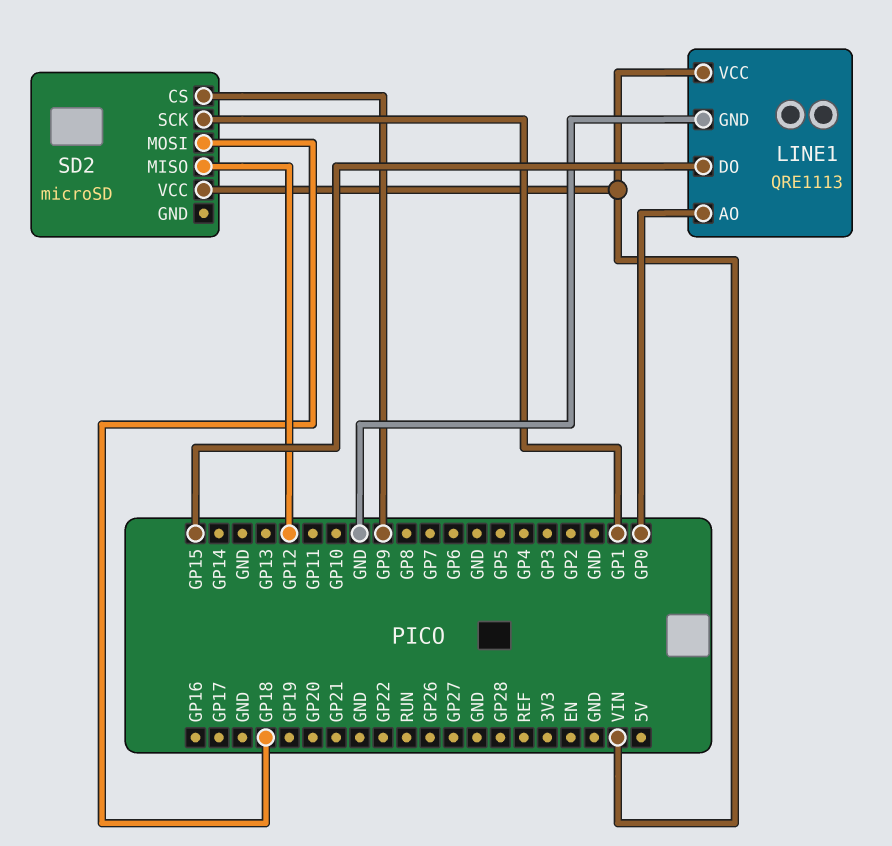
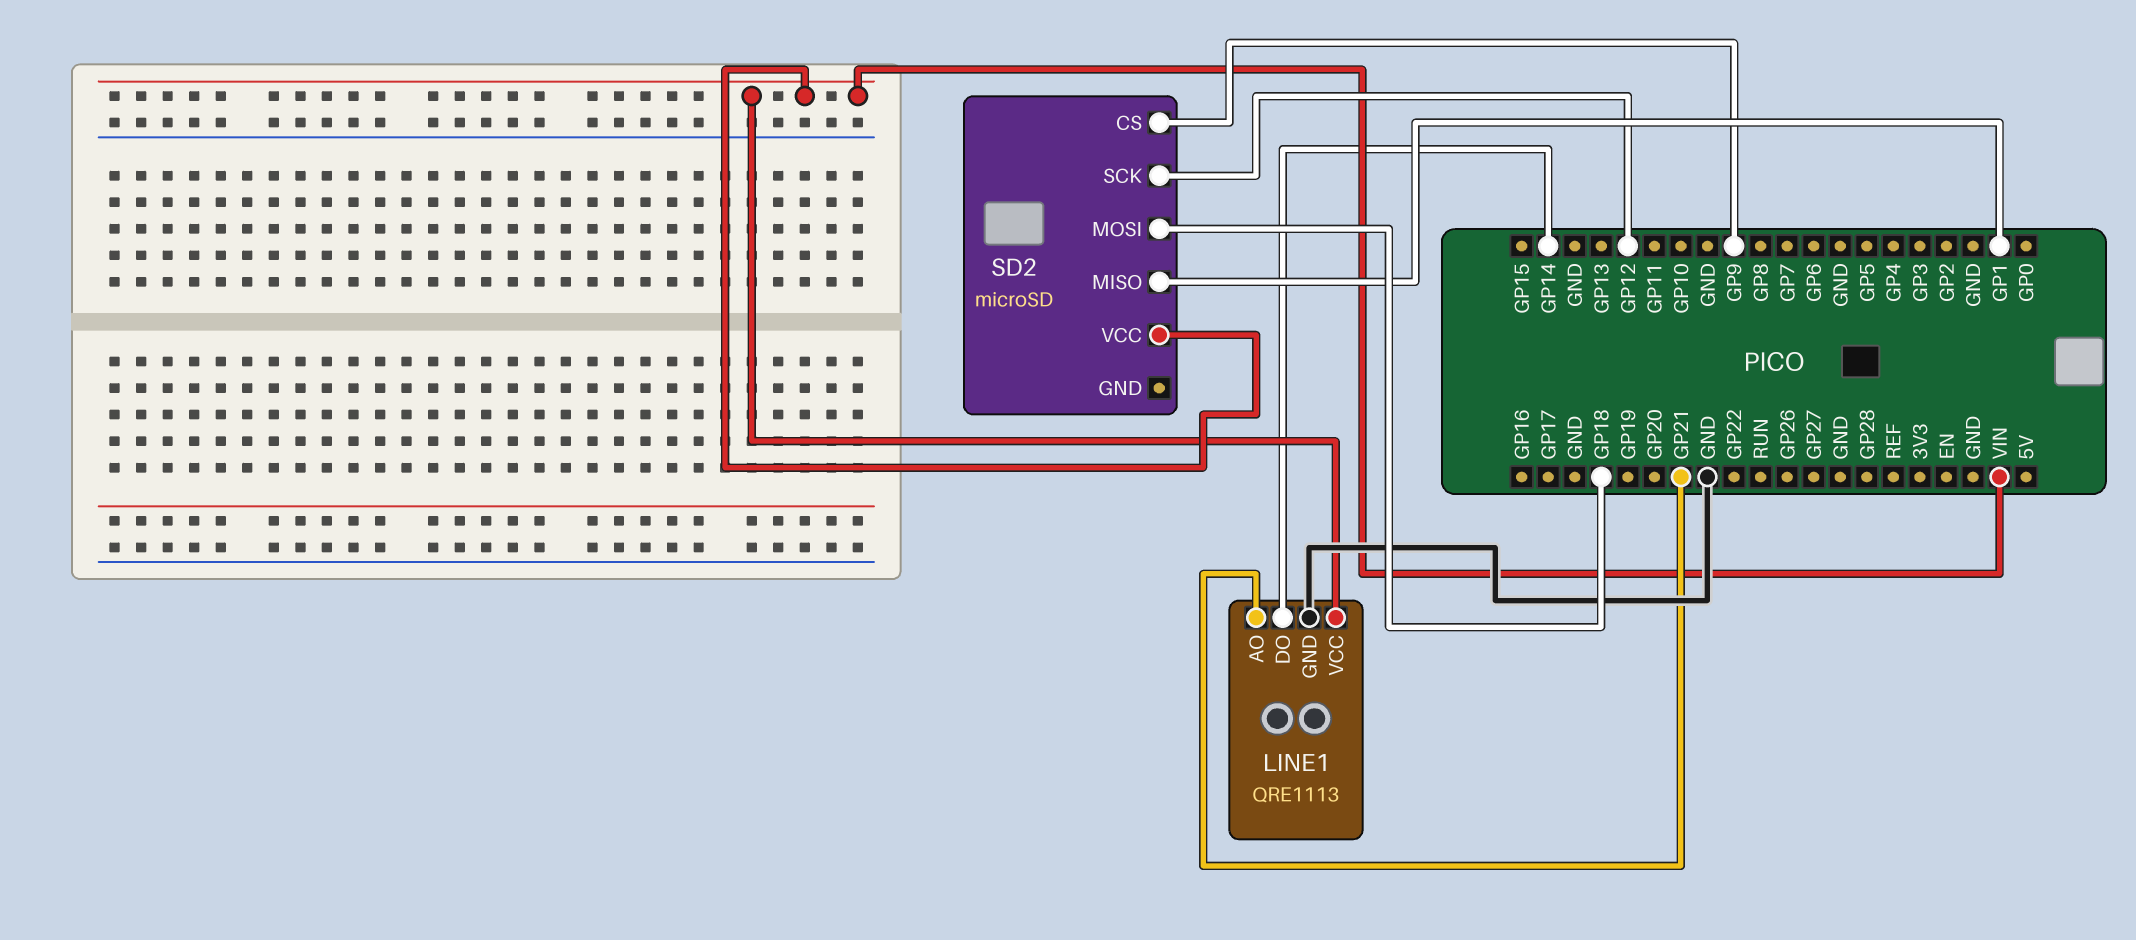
LINE1 pin AO: GP0 -> GP21
LINE1 pin DO: GP15 -> GP14
SD2 pin MISO: GP12 -> GP1
SD2 pin SCK: GP1 -> GP12

